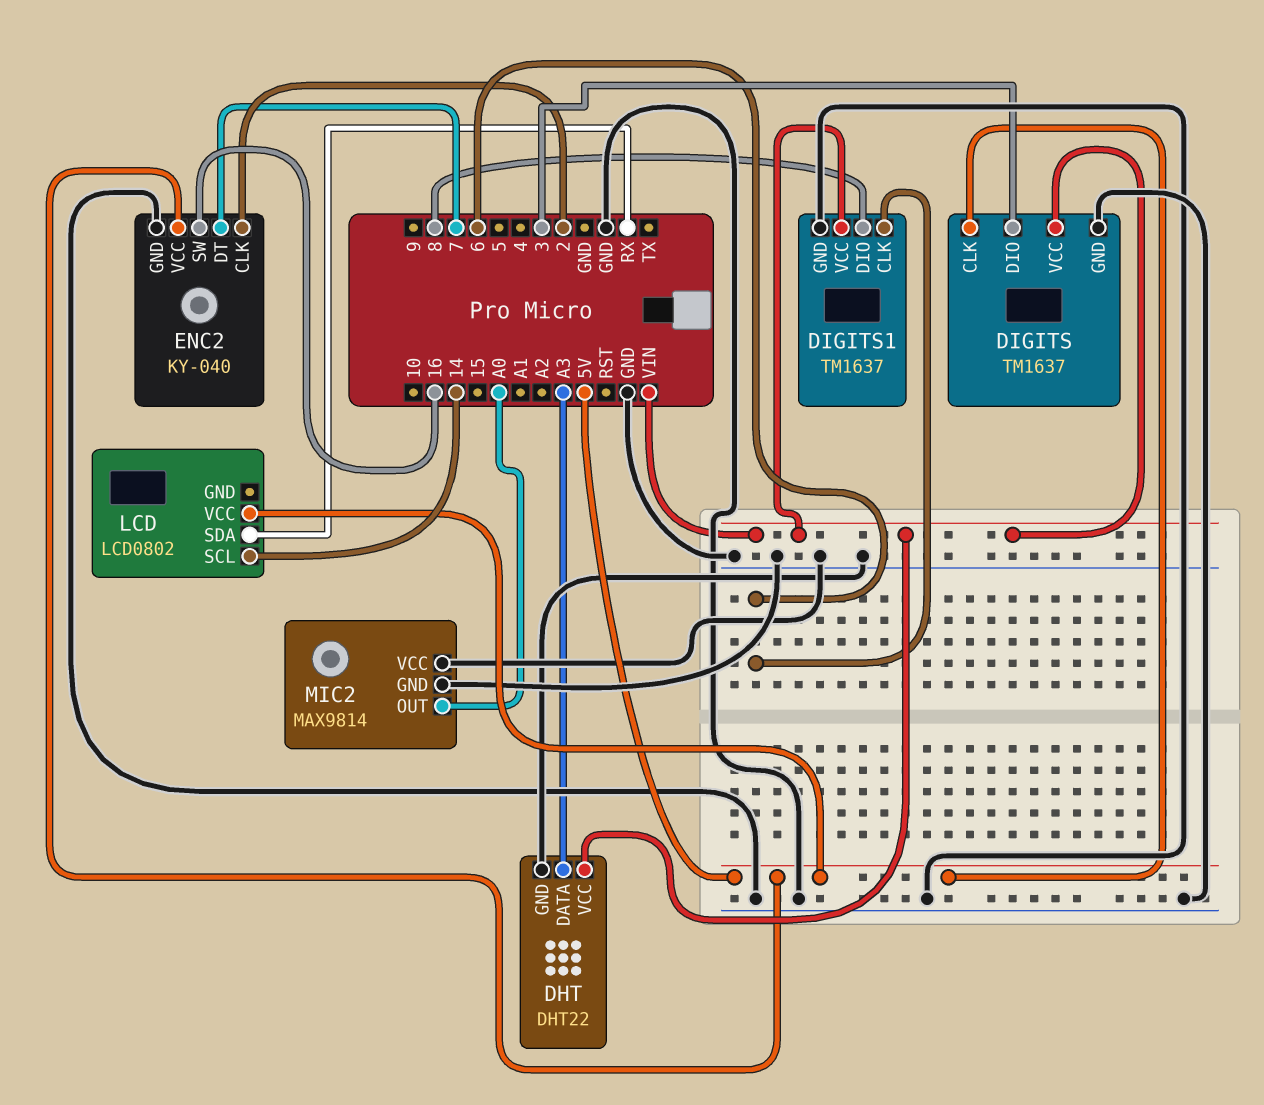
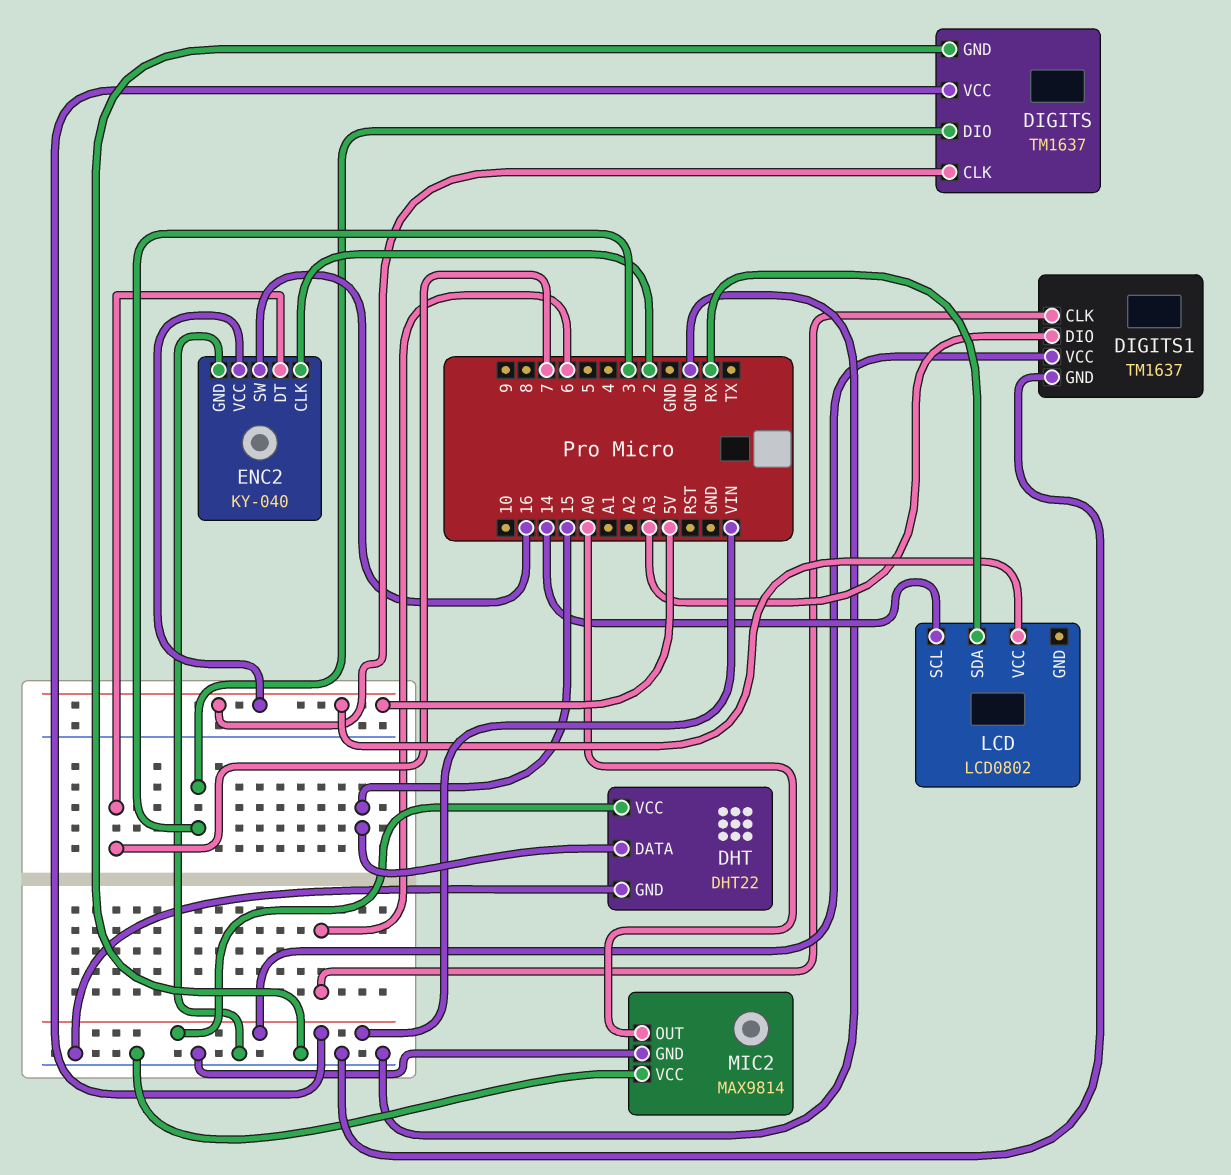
DHT pin DATA: A3 -> 15
DIGITS1 pin DIO: 8 -> A3

